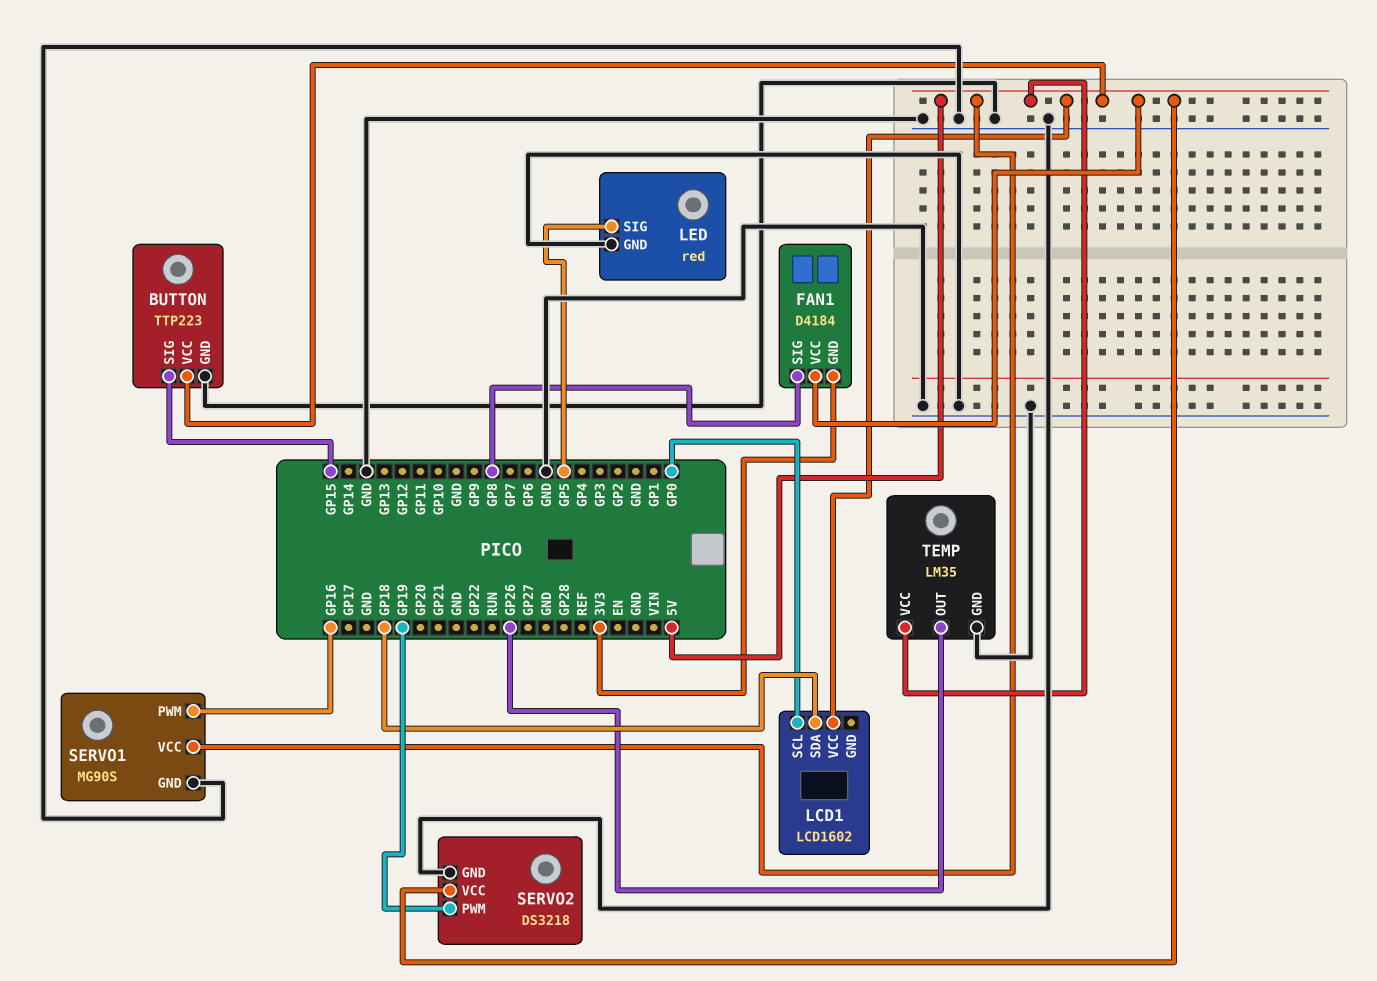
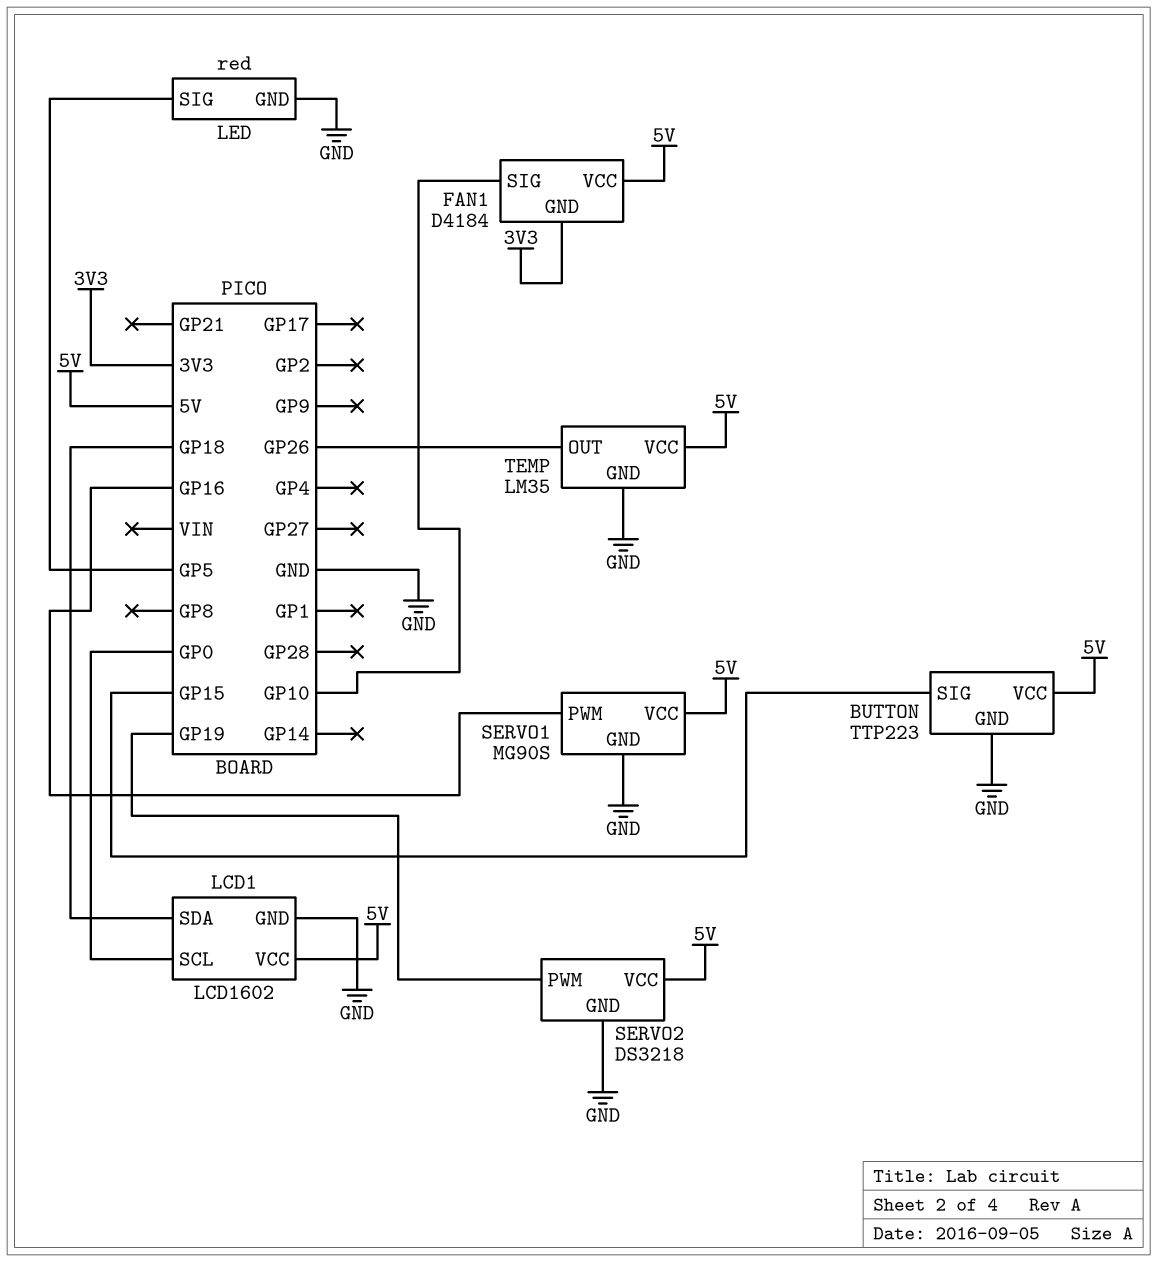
FAN1 pin SIG: GP8 -> GP10
LCD1 pin GND: none -> GND

